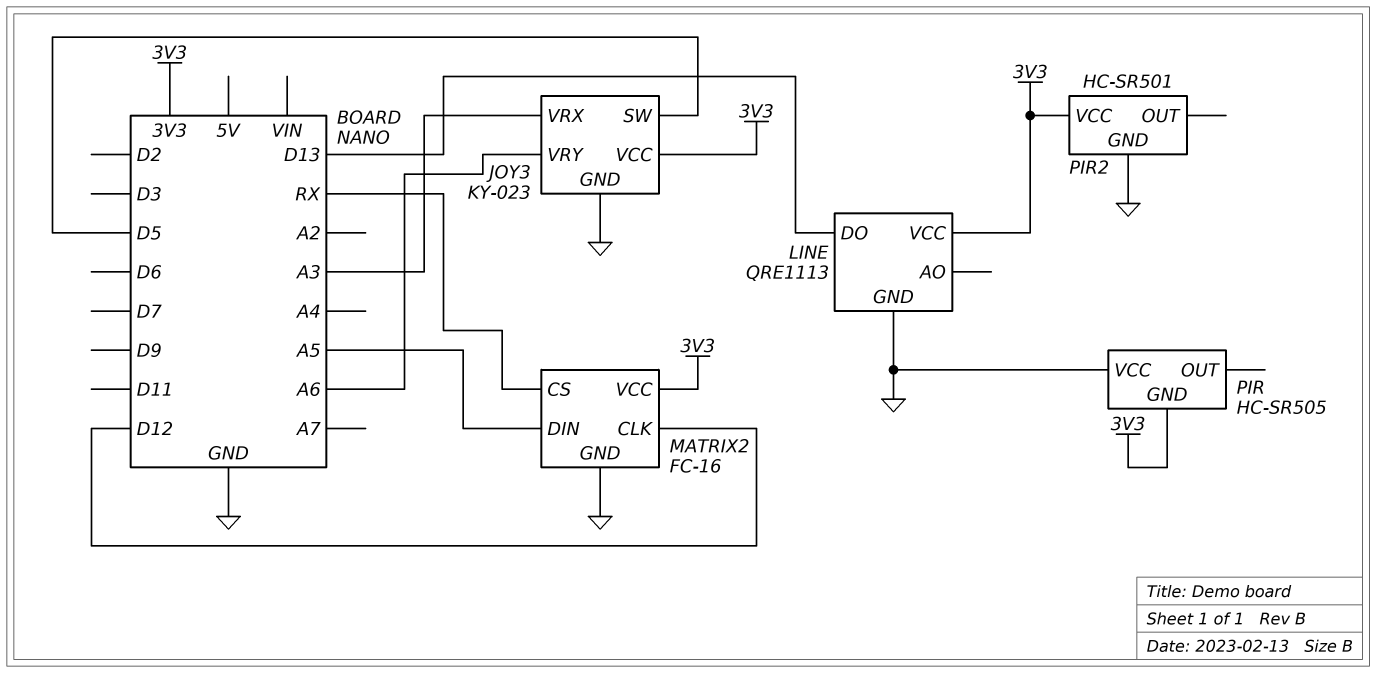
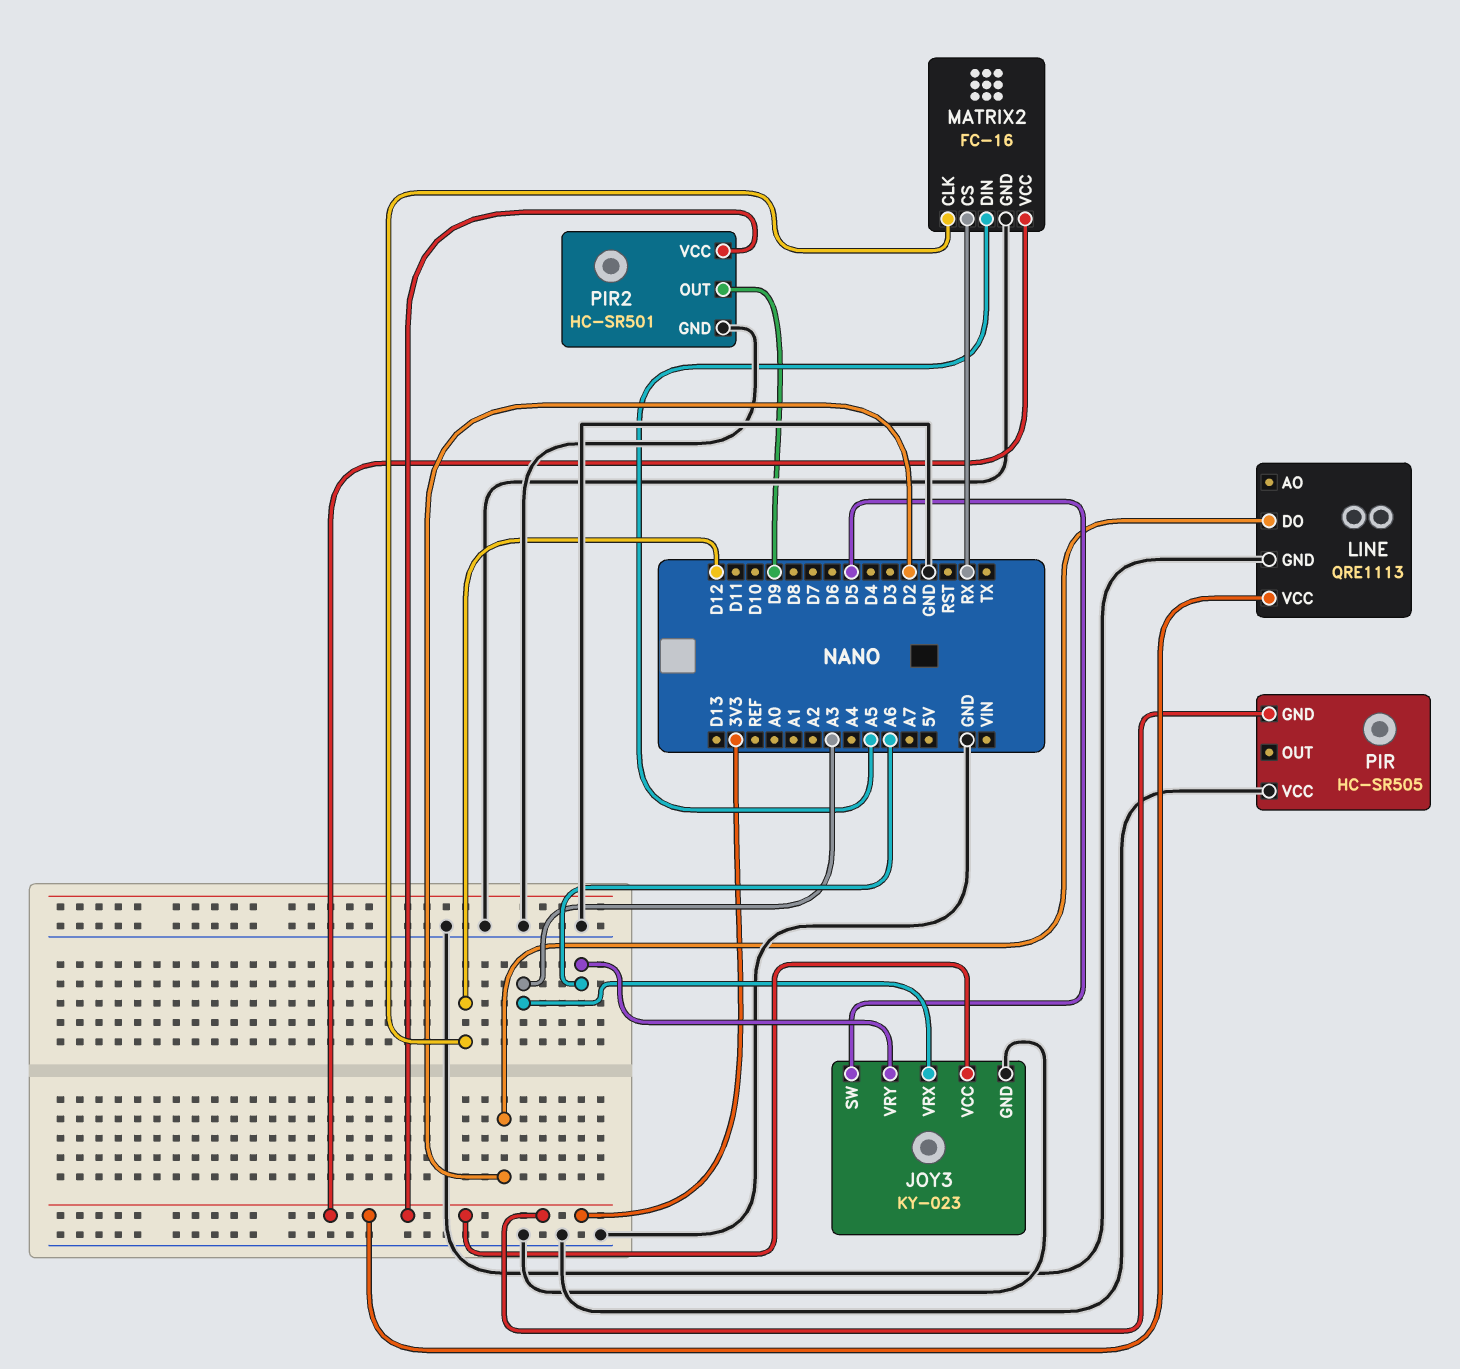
LINE pin DO: D13 -> D2
PIR2 pin OUT: none -> D9

